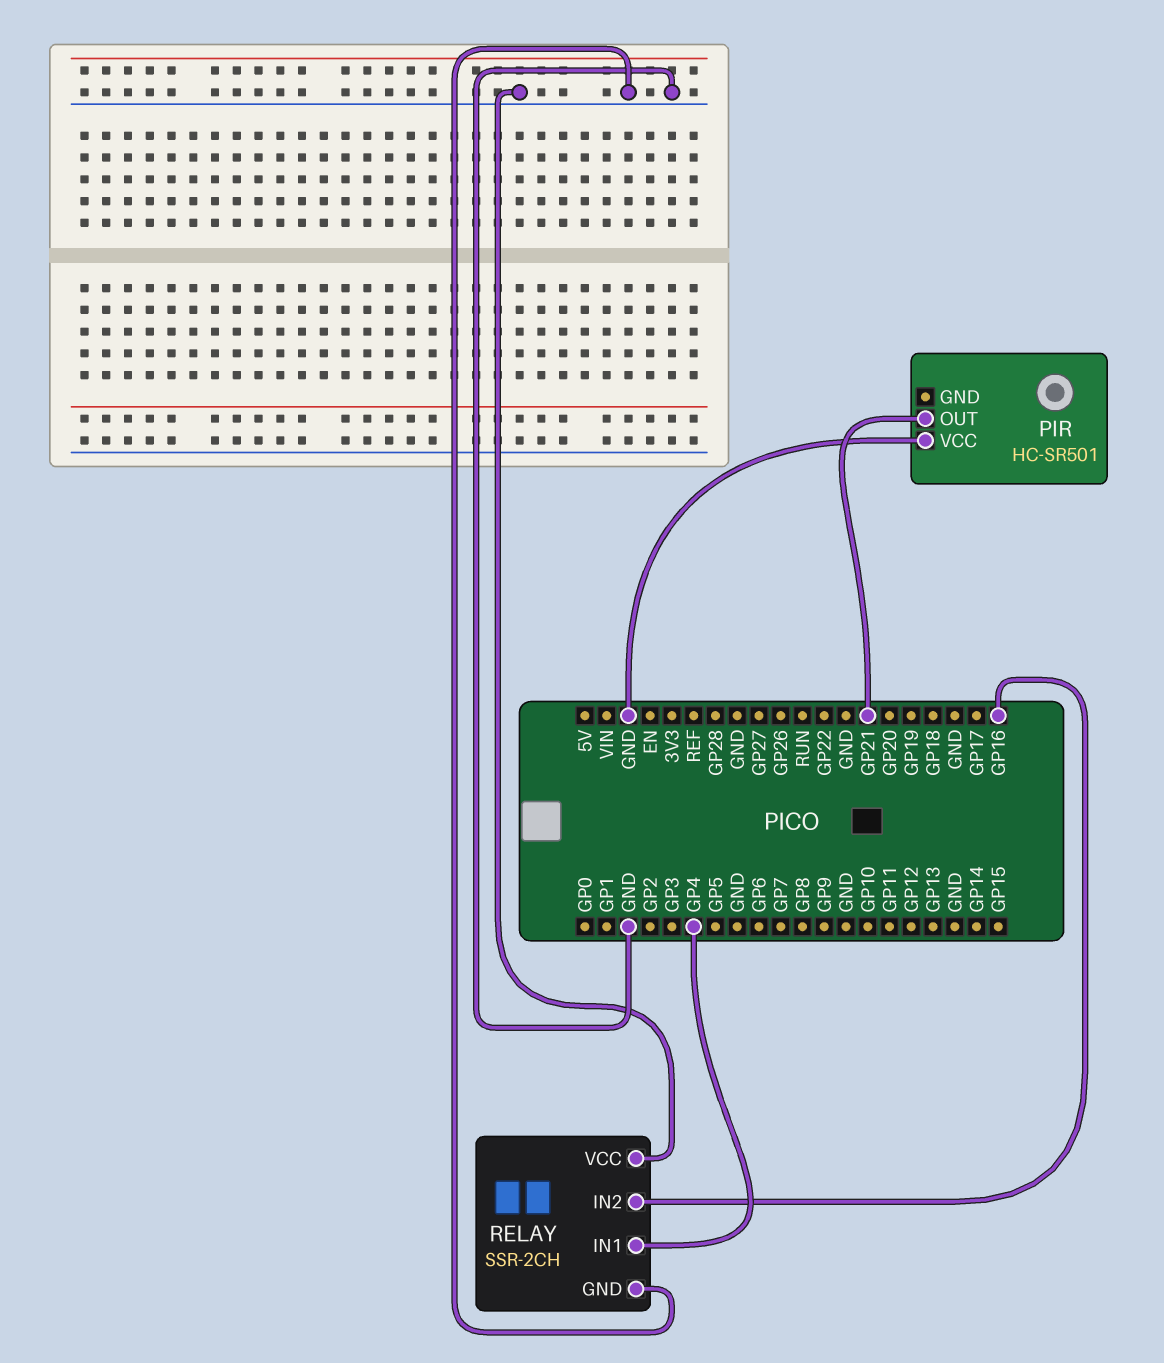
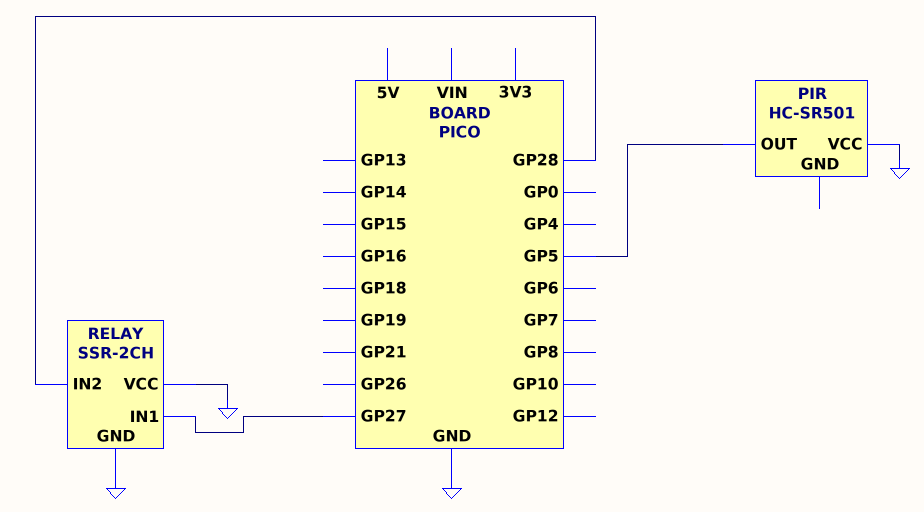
PIR pin OUT: GP21 -> GP5
RELAY pin IN1: GP4 -> GP27
RELAY pin IN2: GP16 -> GP28

